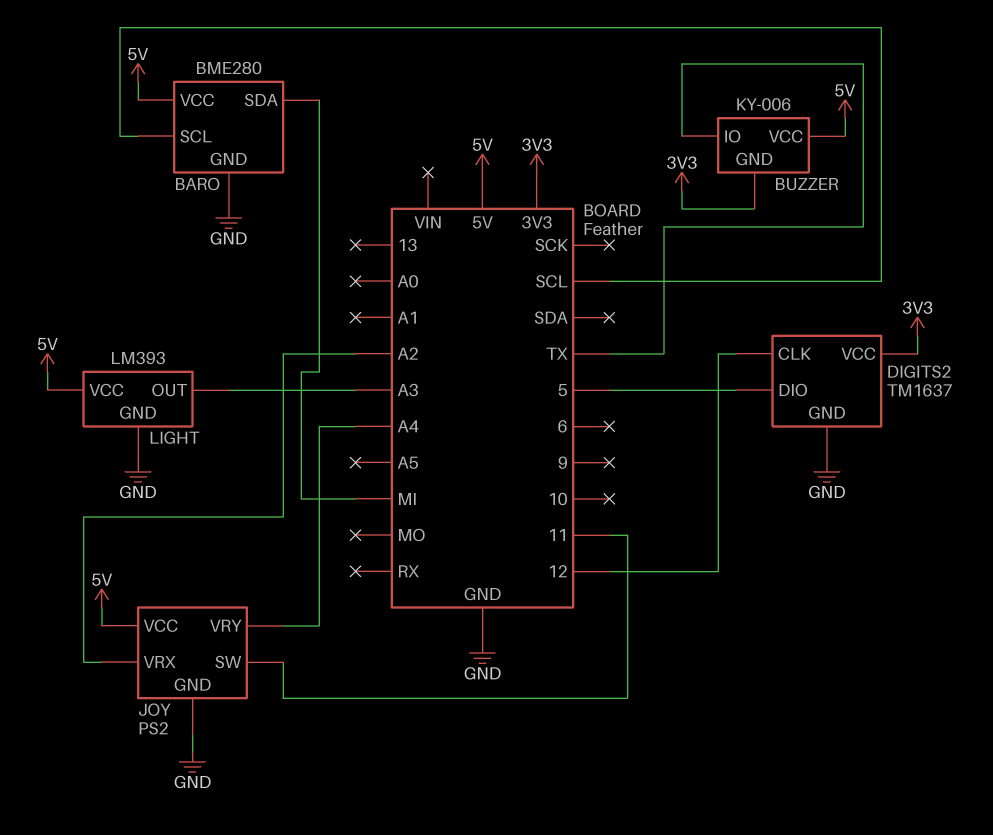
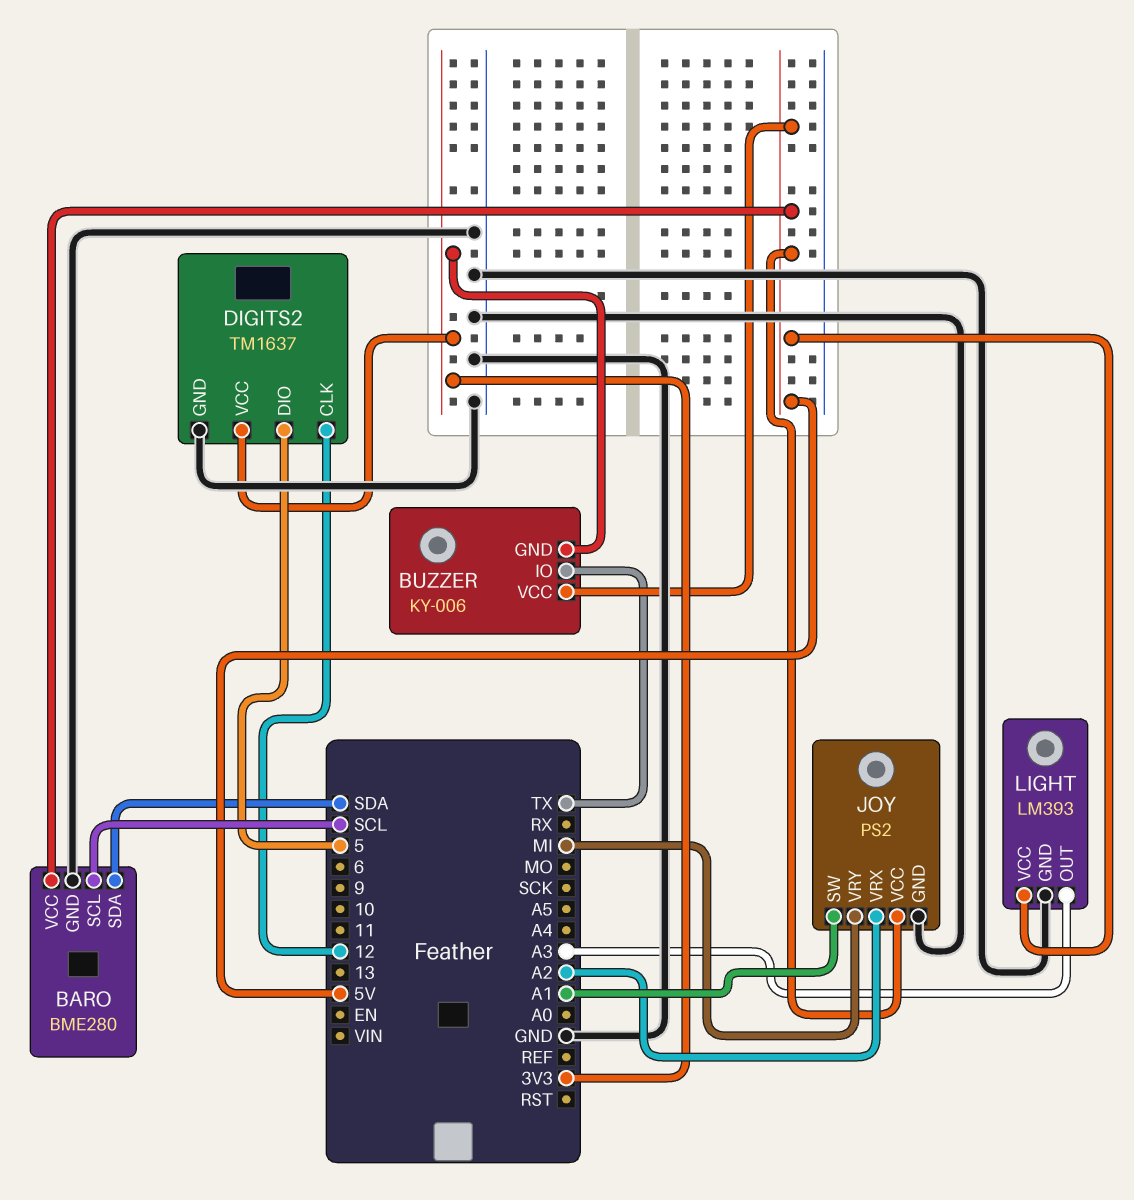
BARO pin SDA: MI -> SDA
JOY pin SW: 11 -> A1
JOY pin VRY: A4 -> MI

